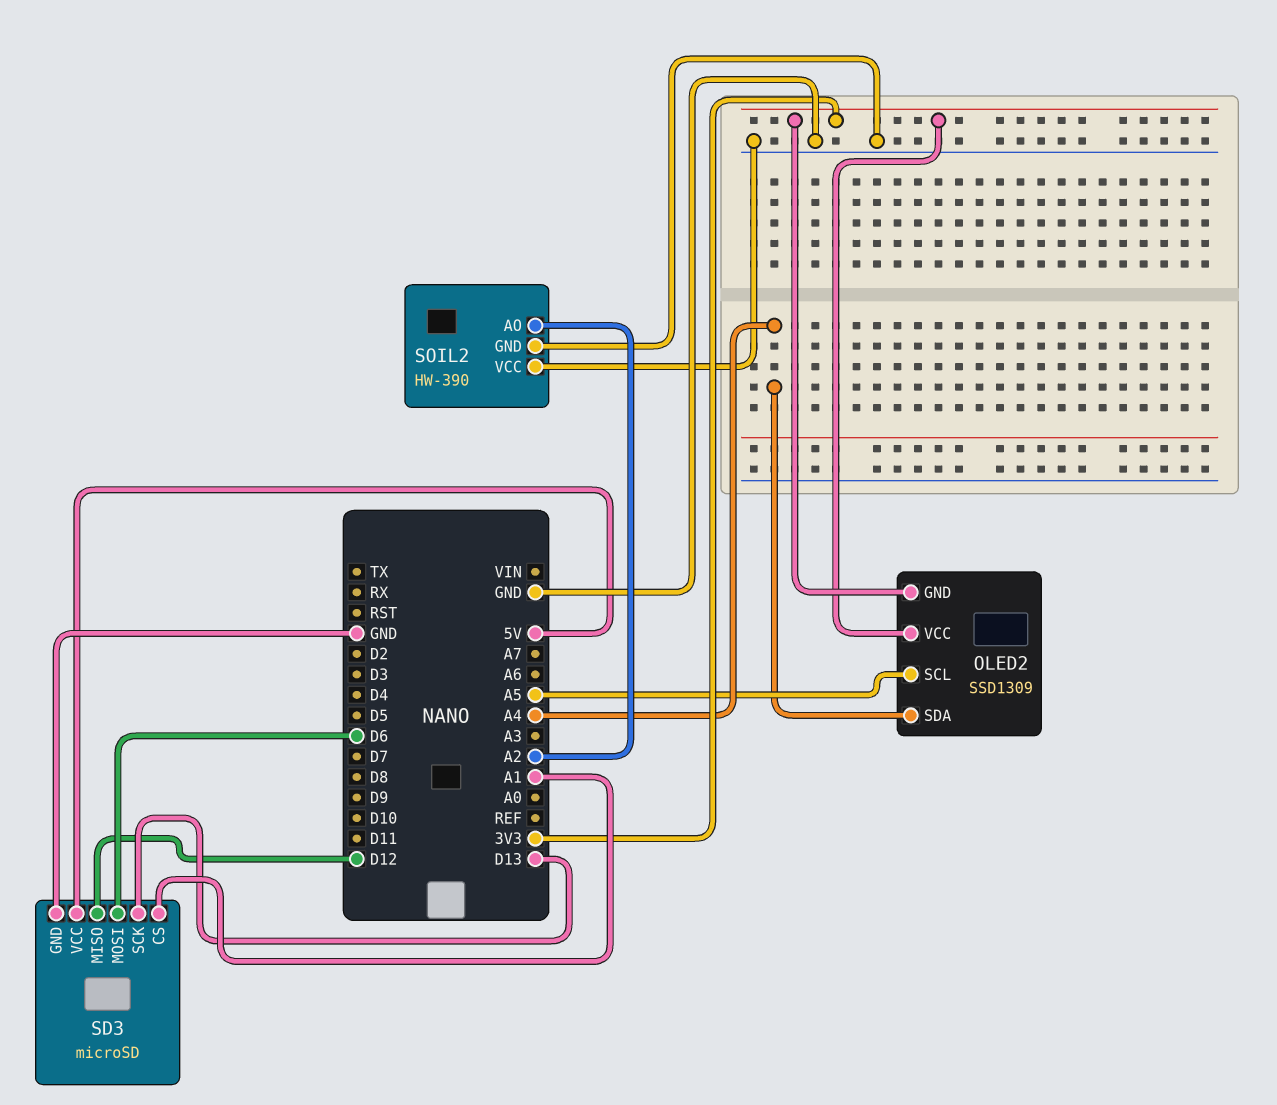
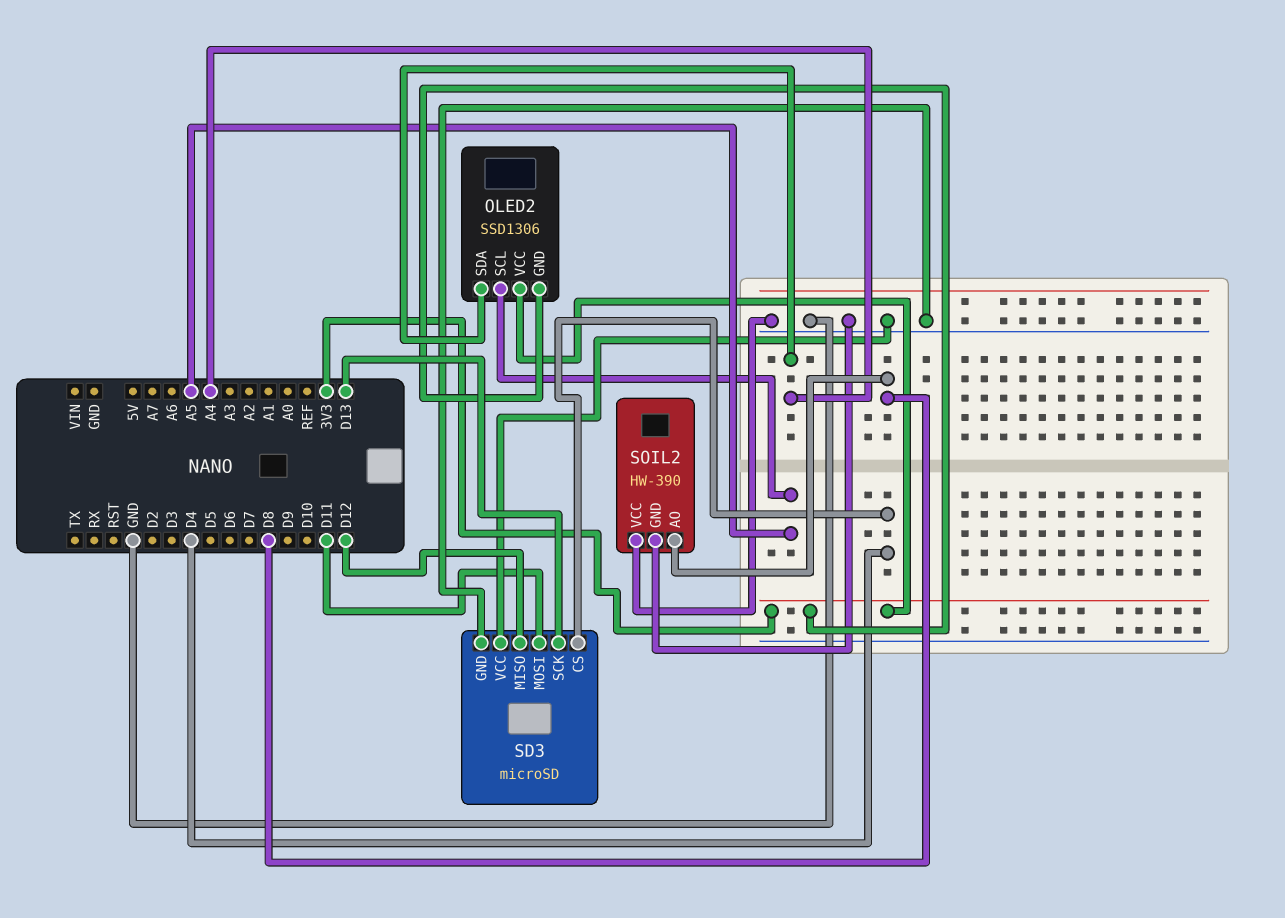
OLED2: SSD1309 -> SSD1306
SD3 pin CS: A1 -> D4
SD3 pin MOSI: D6 -> D11
SD3 pin VCC: 5V -> GND
SOIL2 pin AO: A2 -> D8

